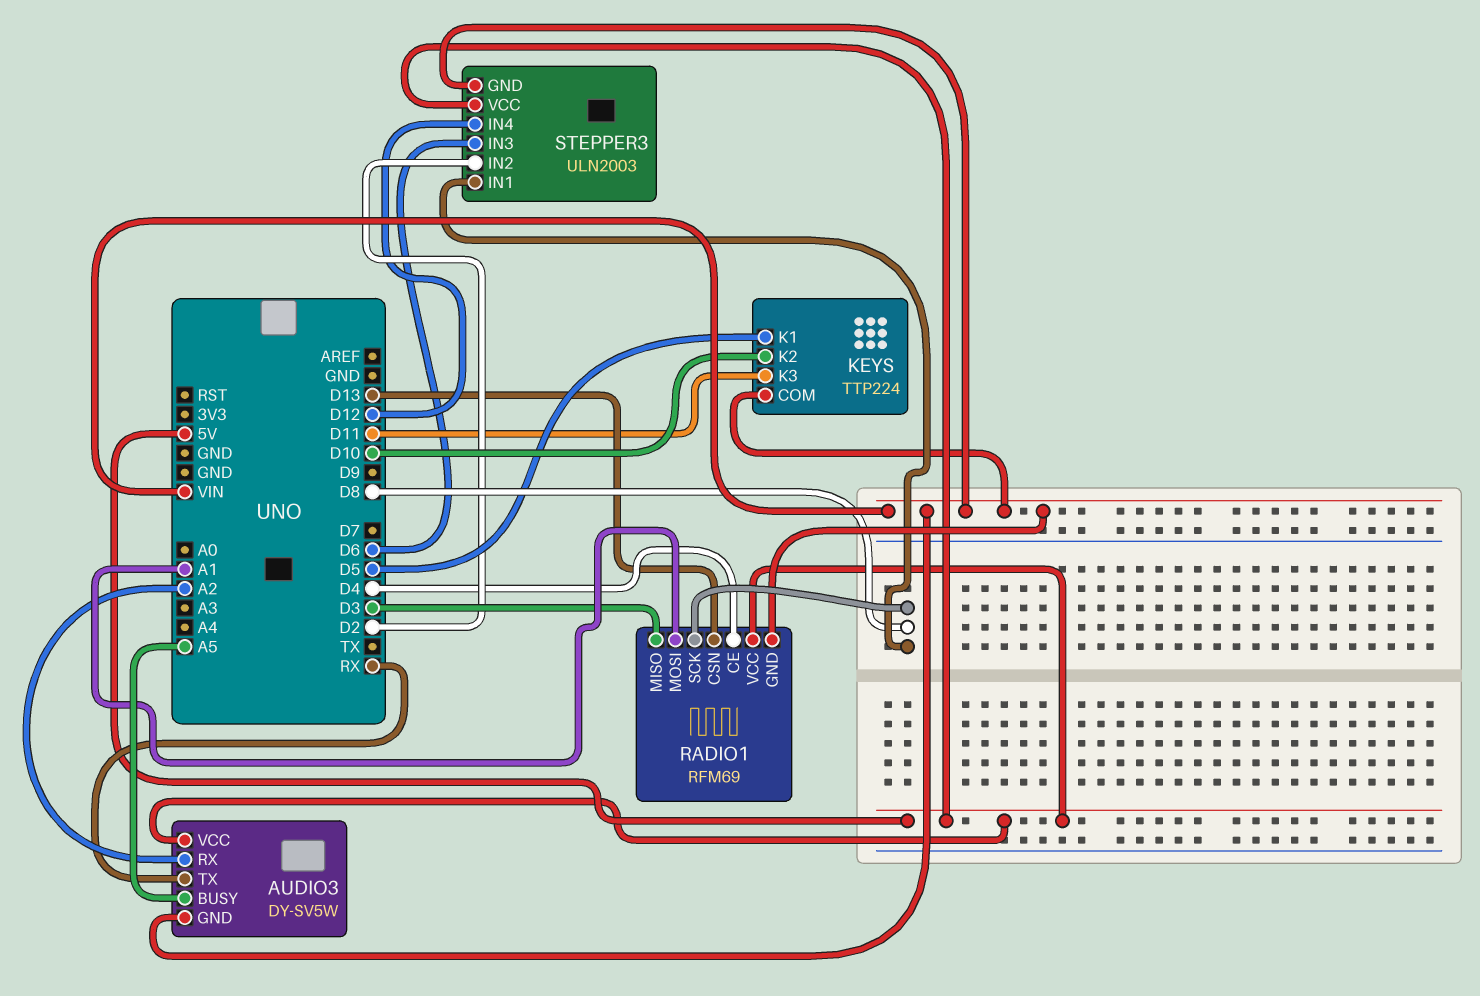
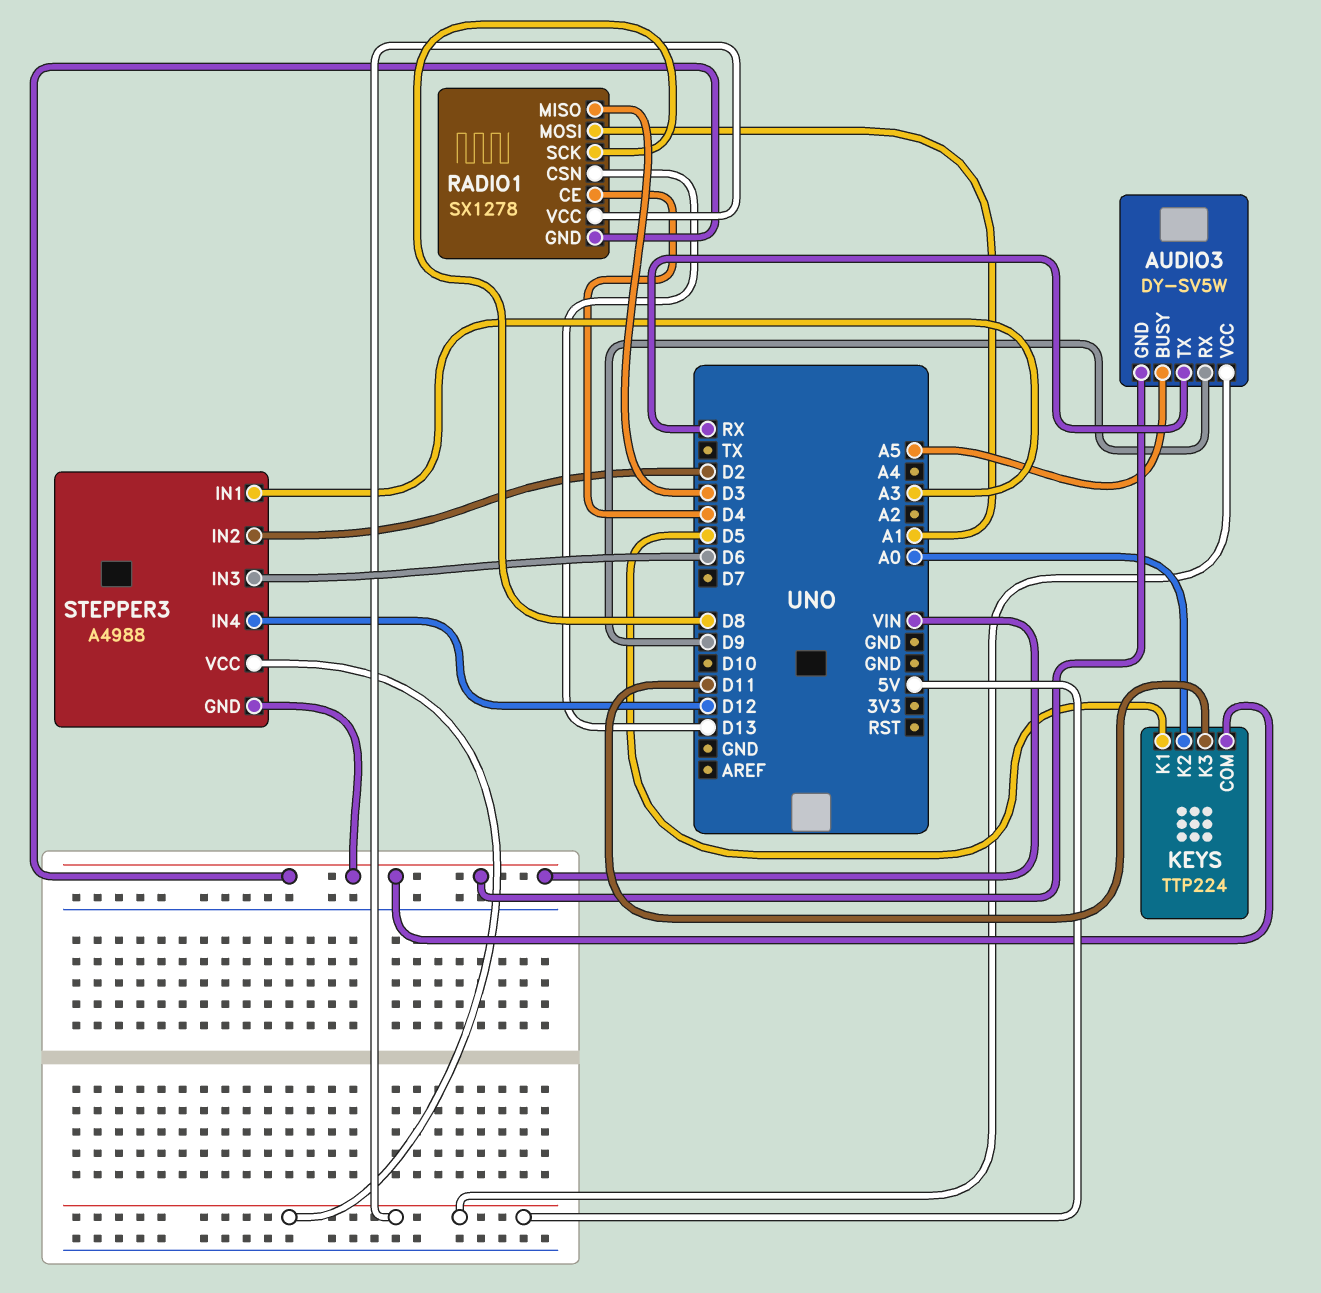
AUDIO3 pin RX: A2 -> D9
KEYS pin K2: D10 -> A0
RADIO1: RFM69 -> SX1278
STEPPER3: ULN2003 -> A4988
STEPPER3 pin IN1: D8 -> A3

